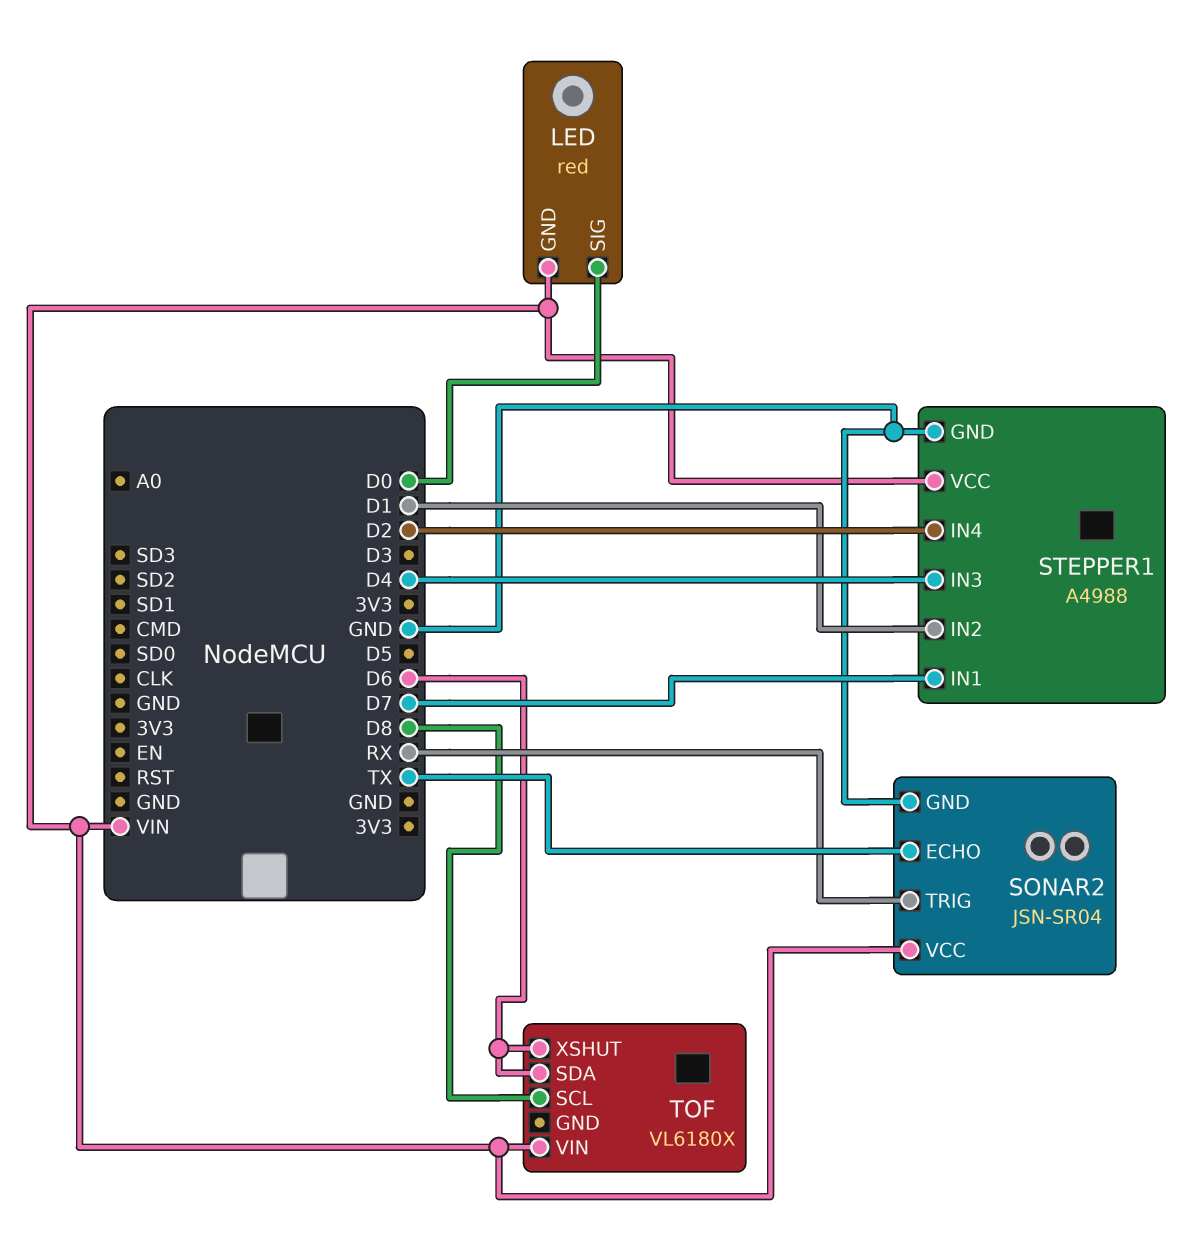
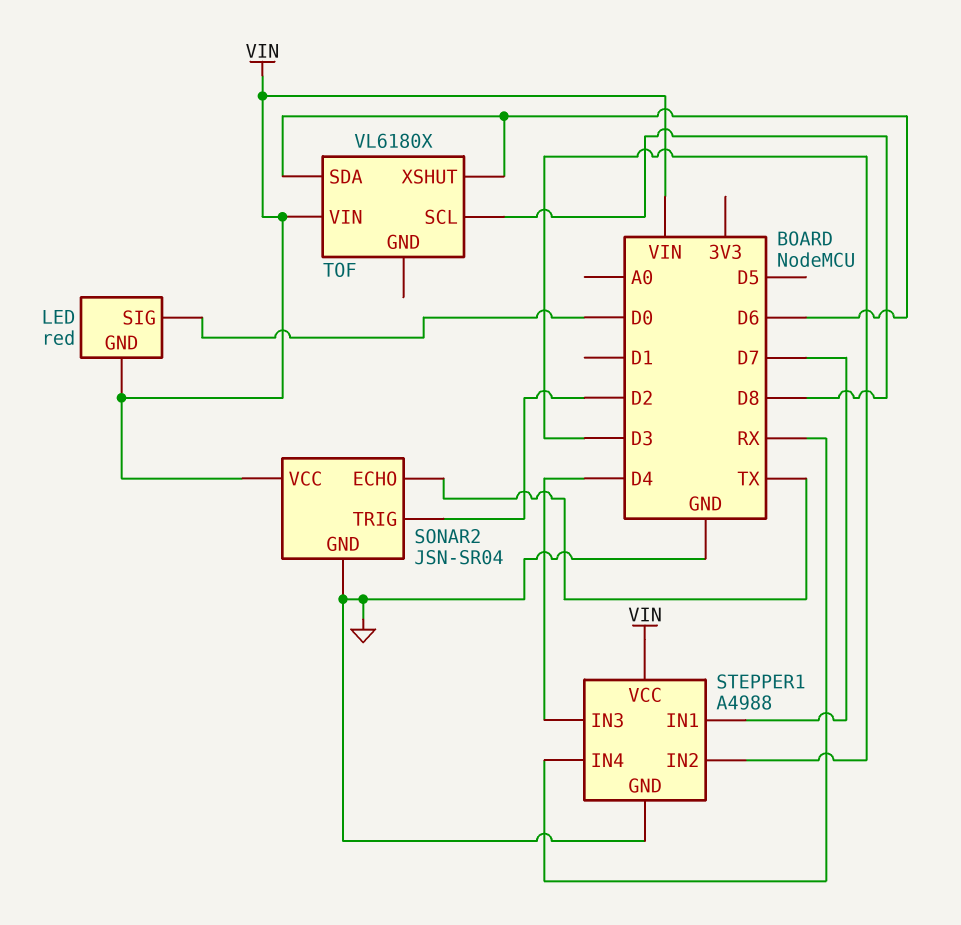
SONAR2 pin TRIG: RX -> D2
STEPPER1 pin IN2: D1 -> D3
STEPPER1 pin IN4: D2 -> RX

